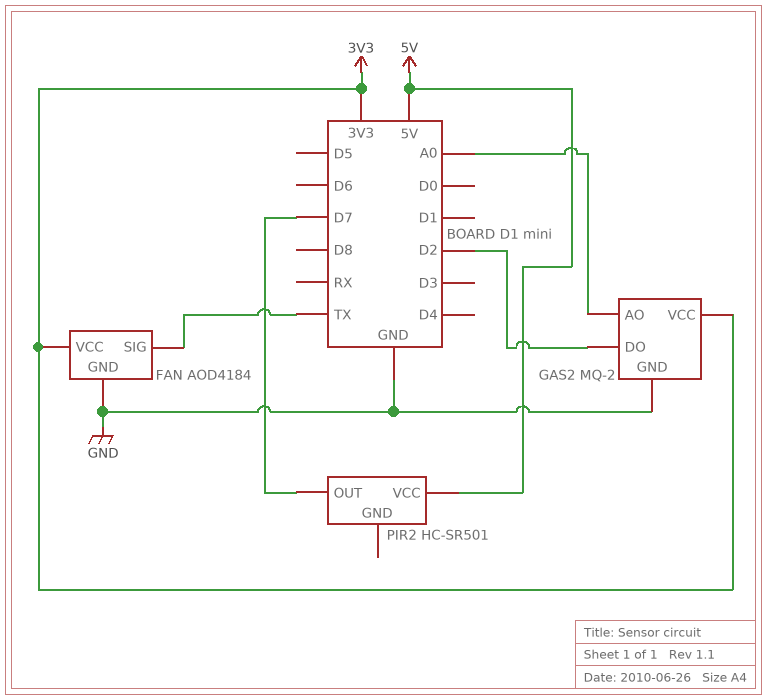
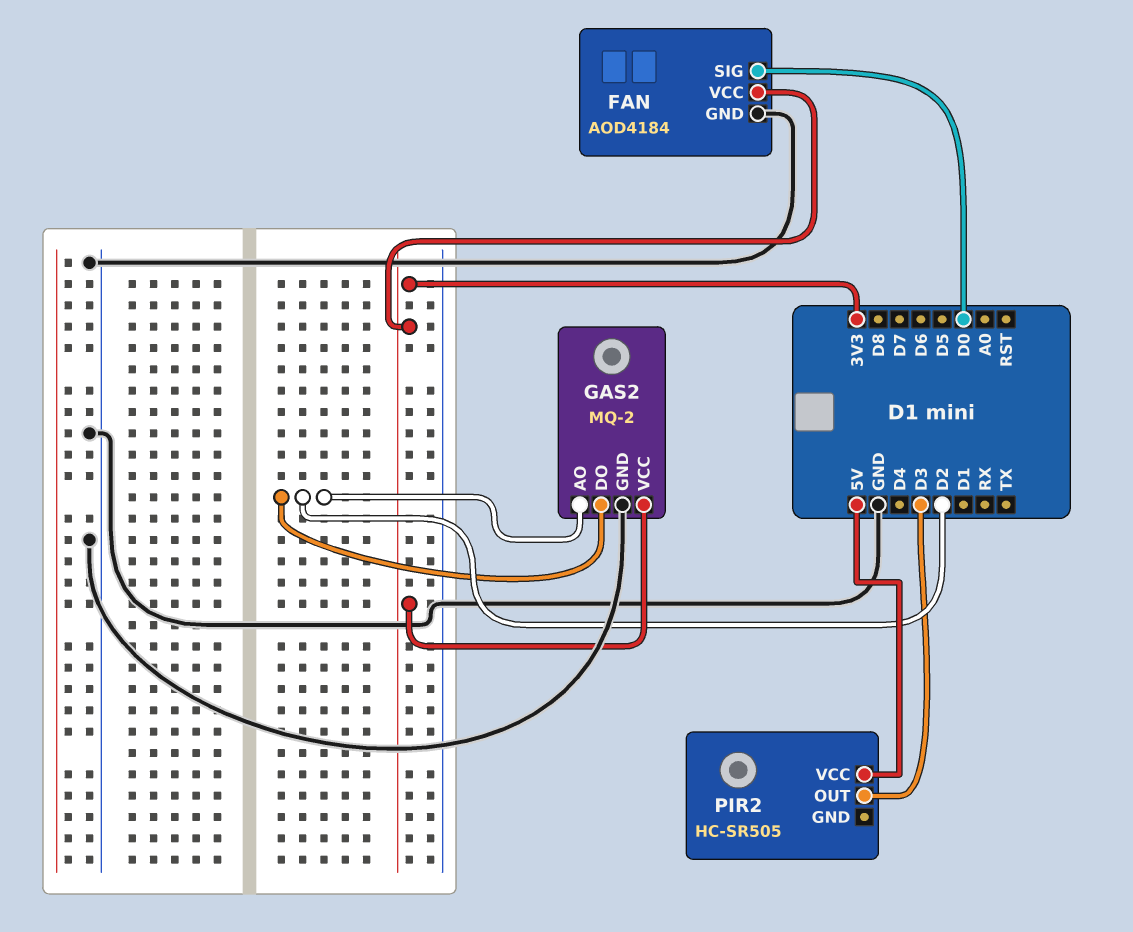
FAN pin SIG: TX -> D0
GAS2 pin AO: A0 -> D2
PIR2: HC-SR501 -> HC-SR505
PIR2 pin OUT: D7 -> D3

